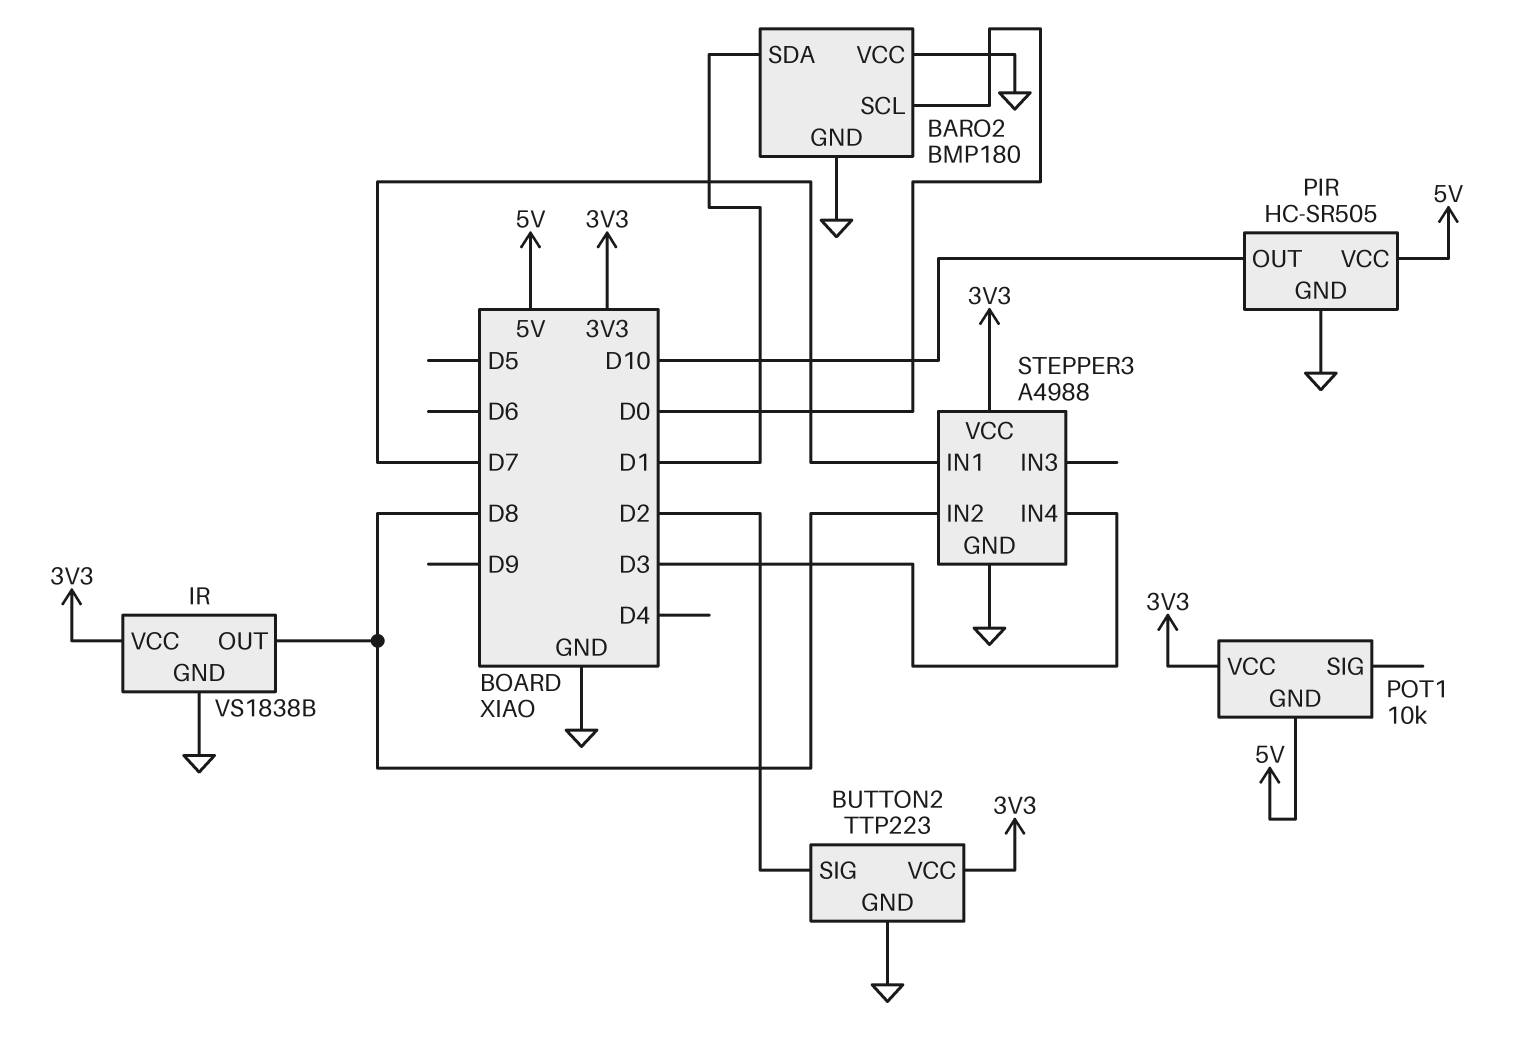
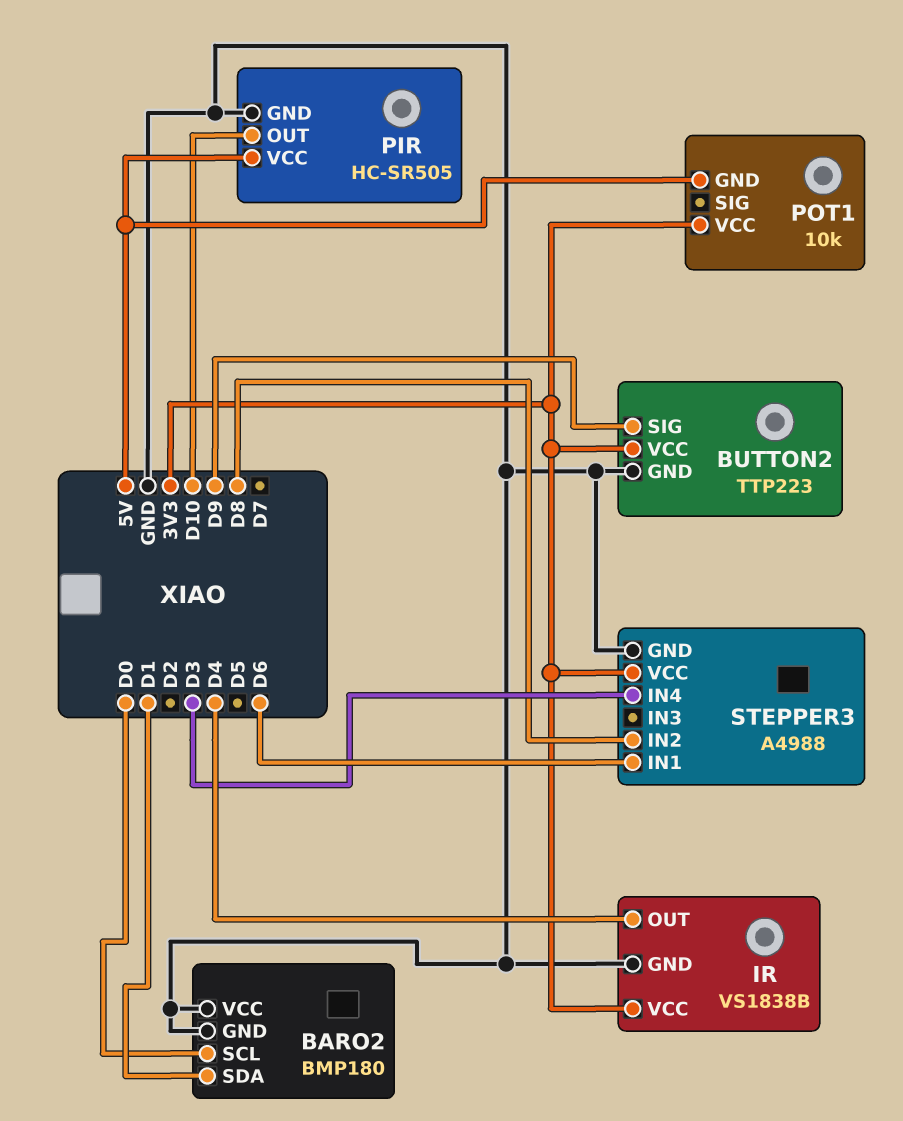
BUTTON2 pin SIG: D2 -> D9
IR pin OUT: D8 -> D4
STEPPER3 pin IN1: D7 -> D6

